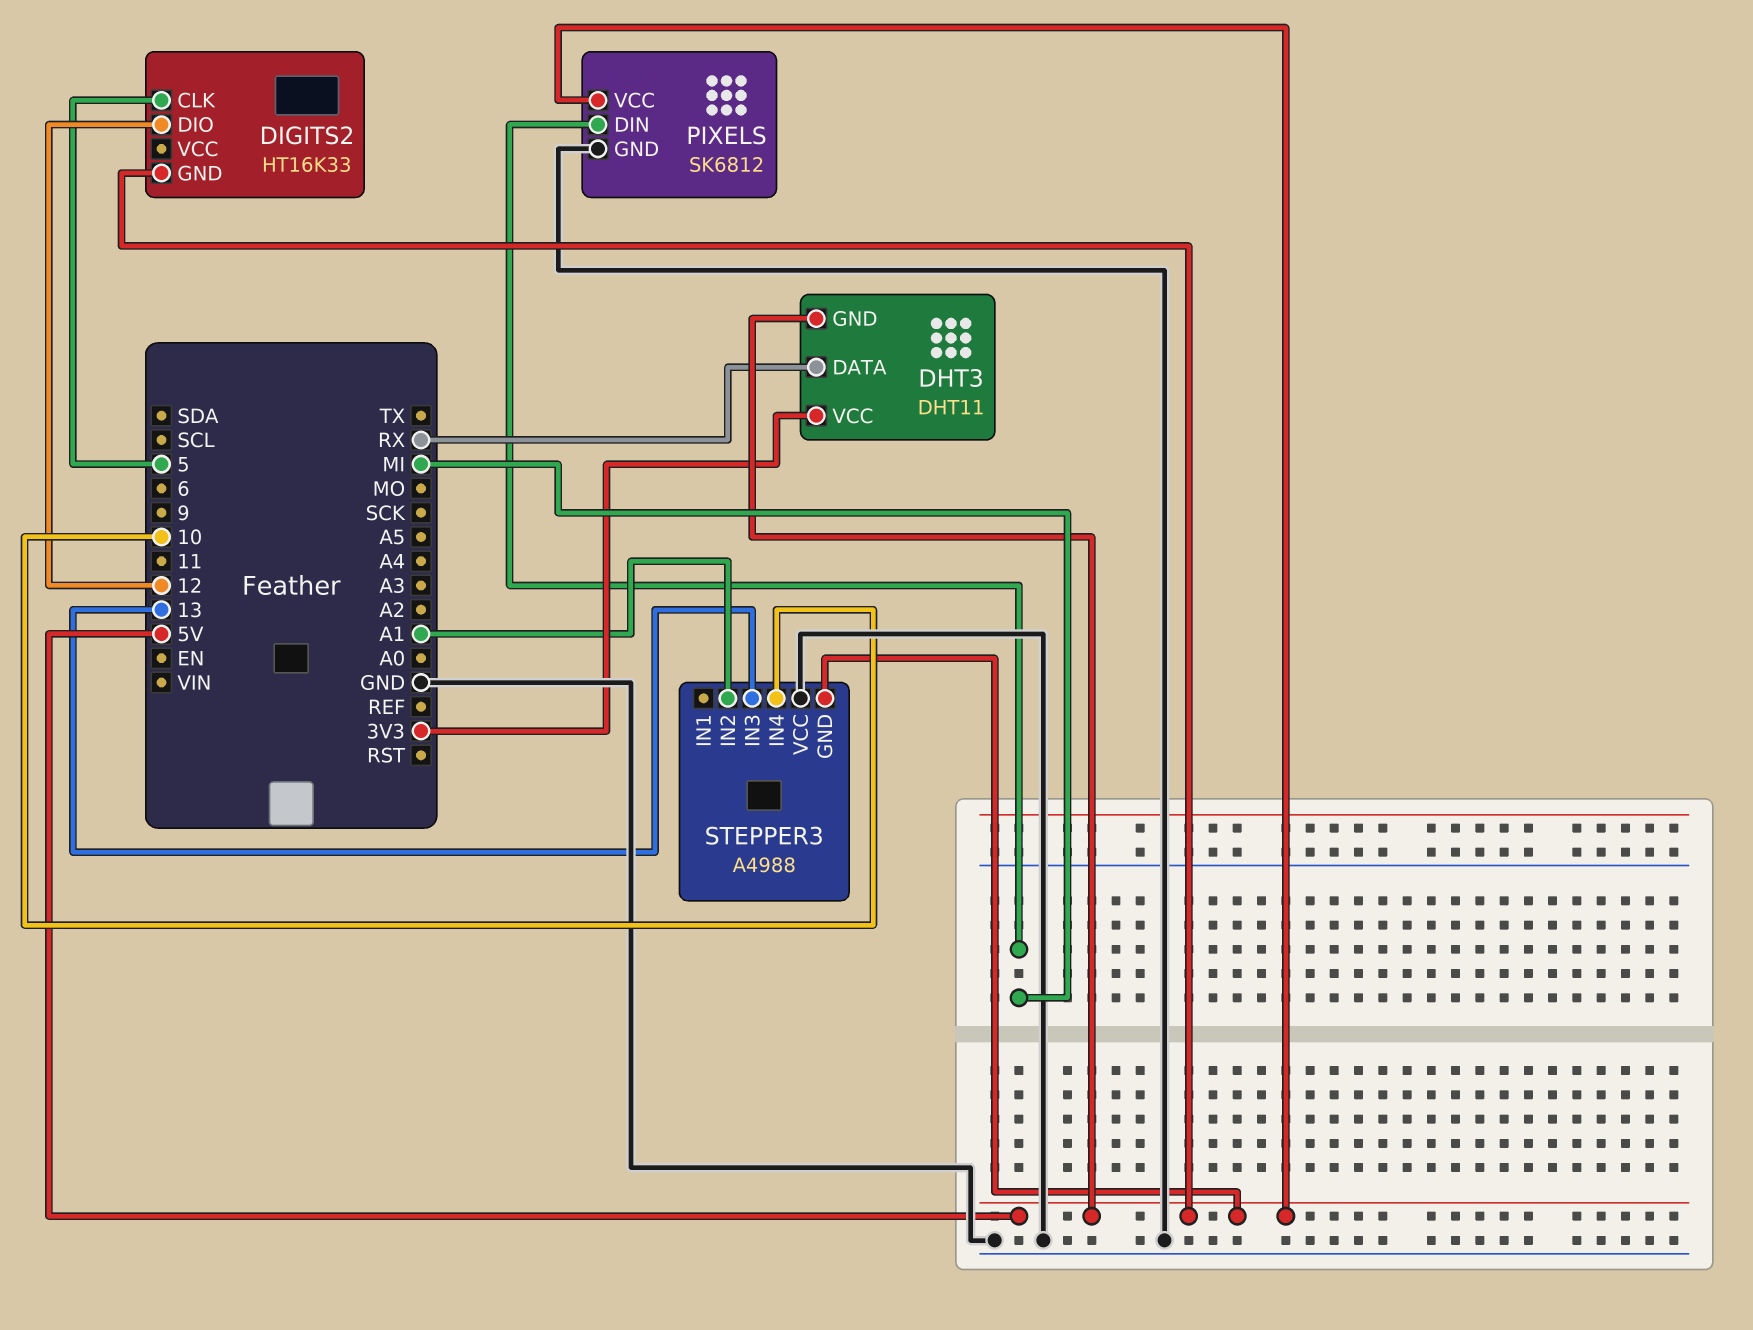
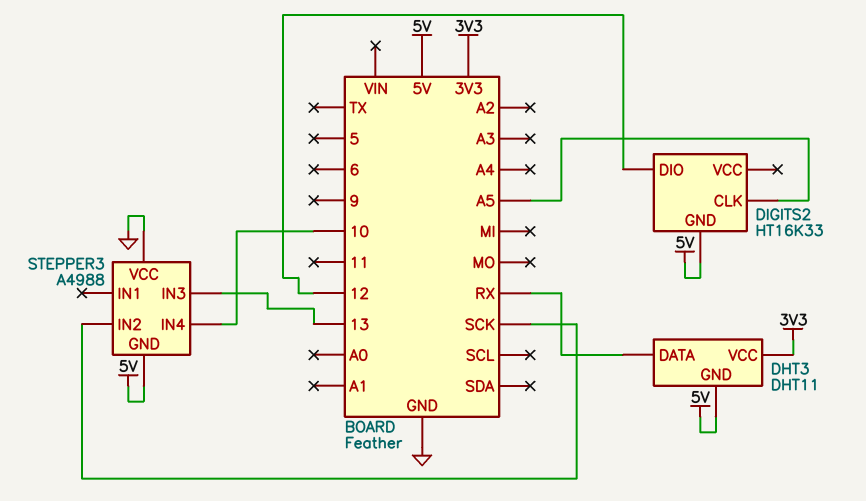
DIGITS2 pin CLK: 5 -> A5
PIXELS: SK6812 -> none
PIXELS pin DIN: MI -> none
PIXELS pin GND: GND -> none
PIXELS pin VCC: 5V -> none
STEPPER3 pin IN2: A1 -> SCK

